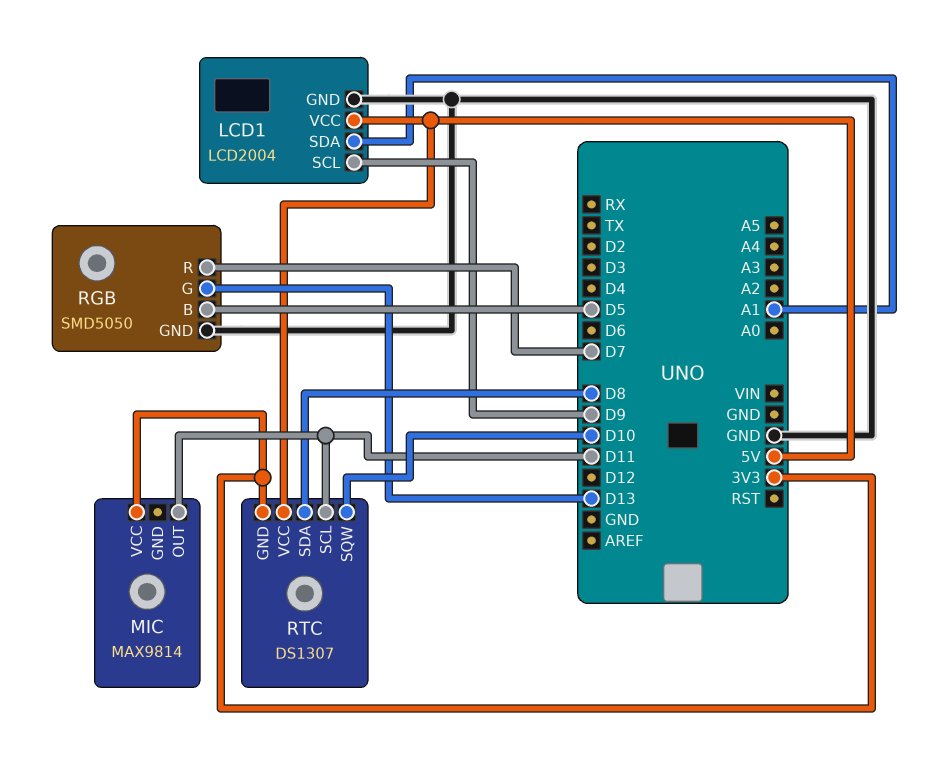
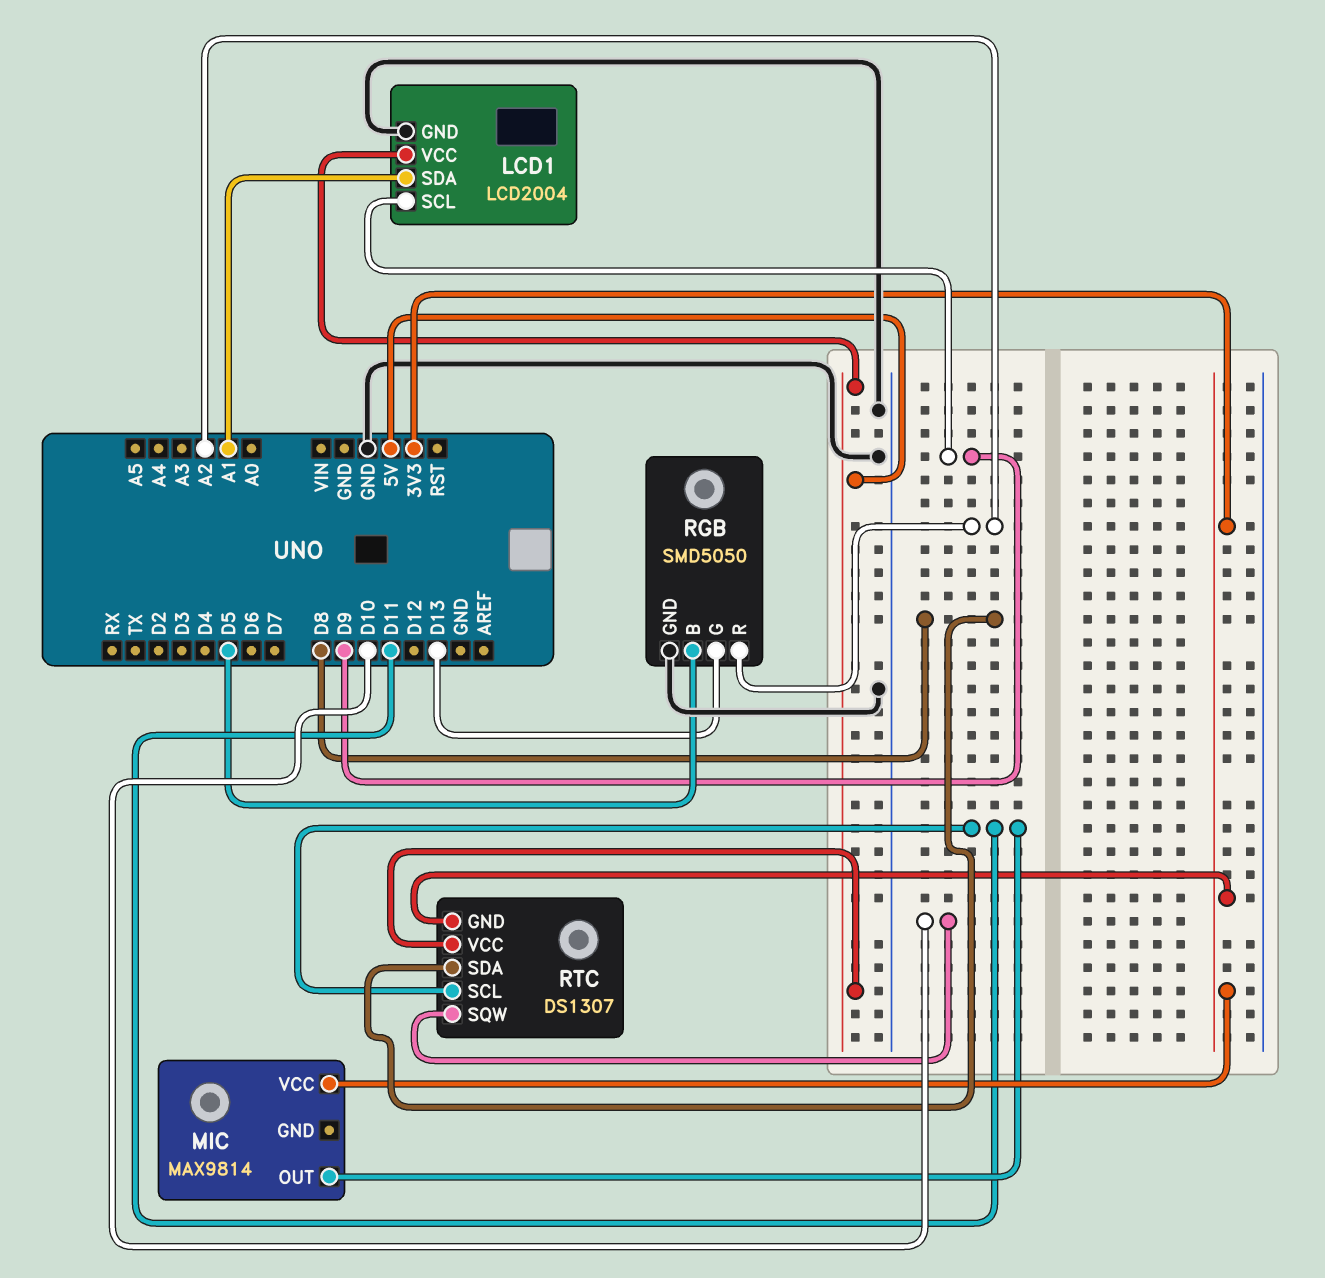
RGB pin R: D7 -> A2

